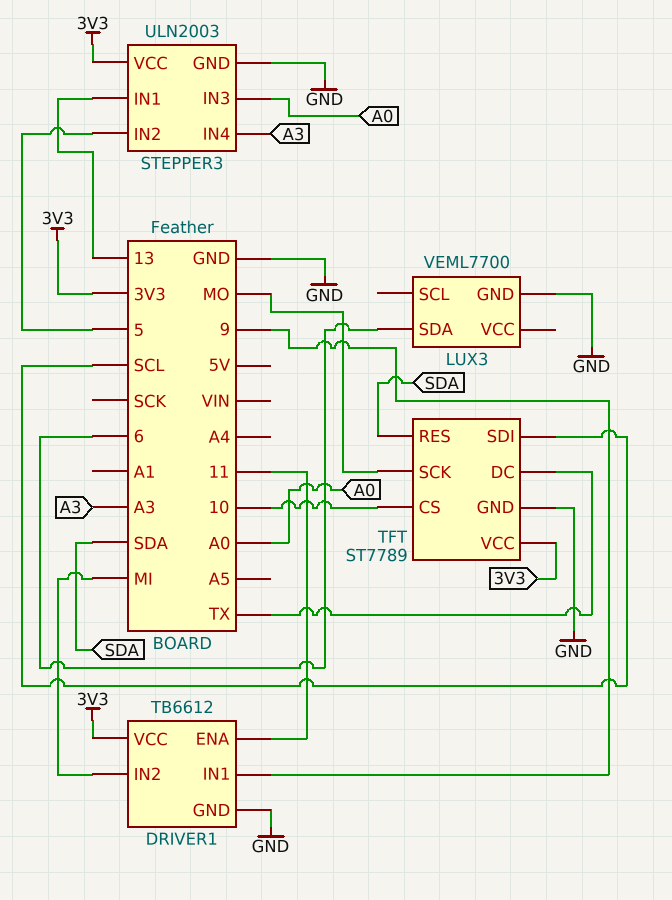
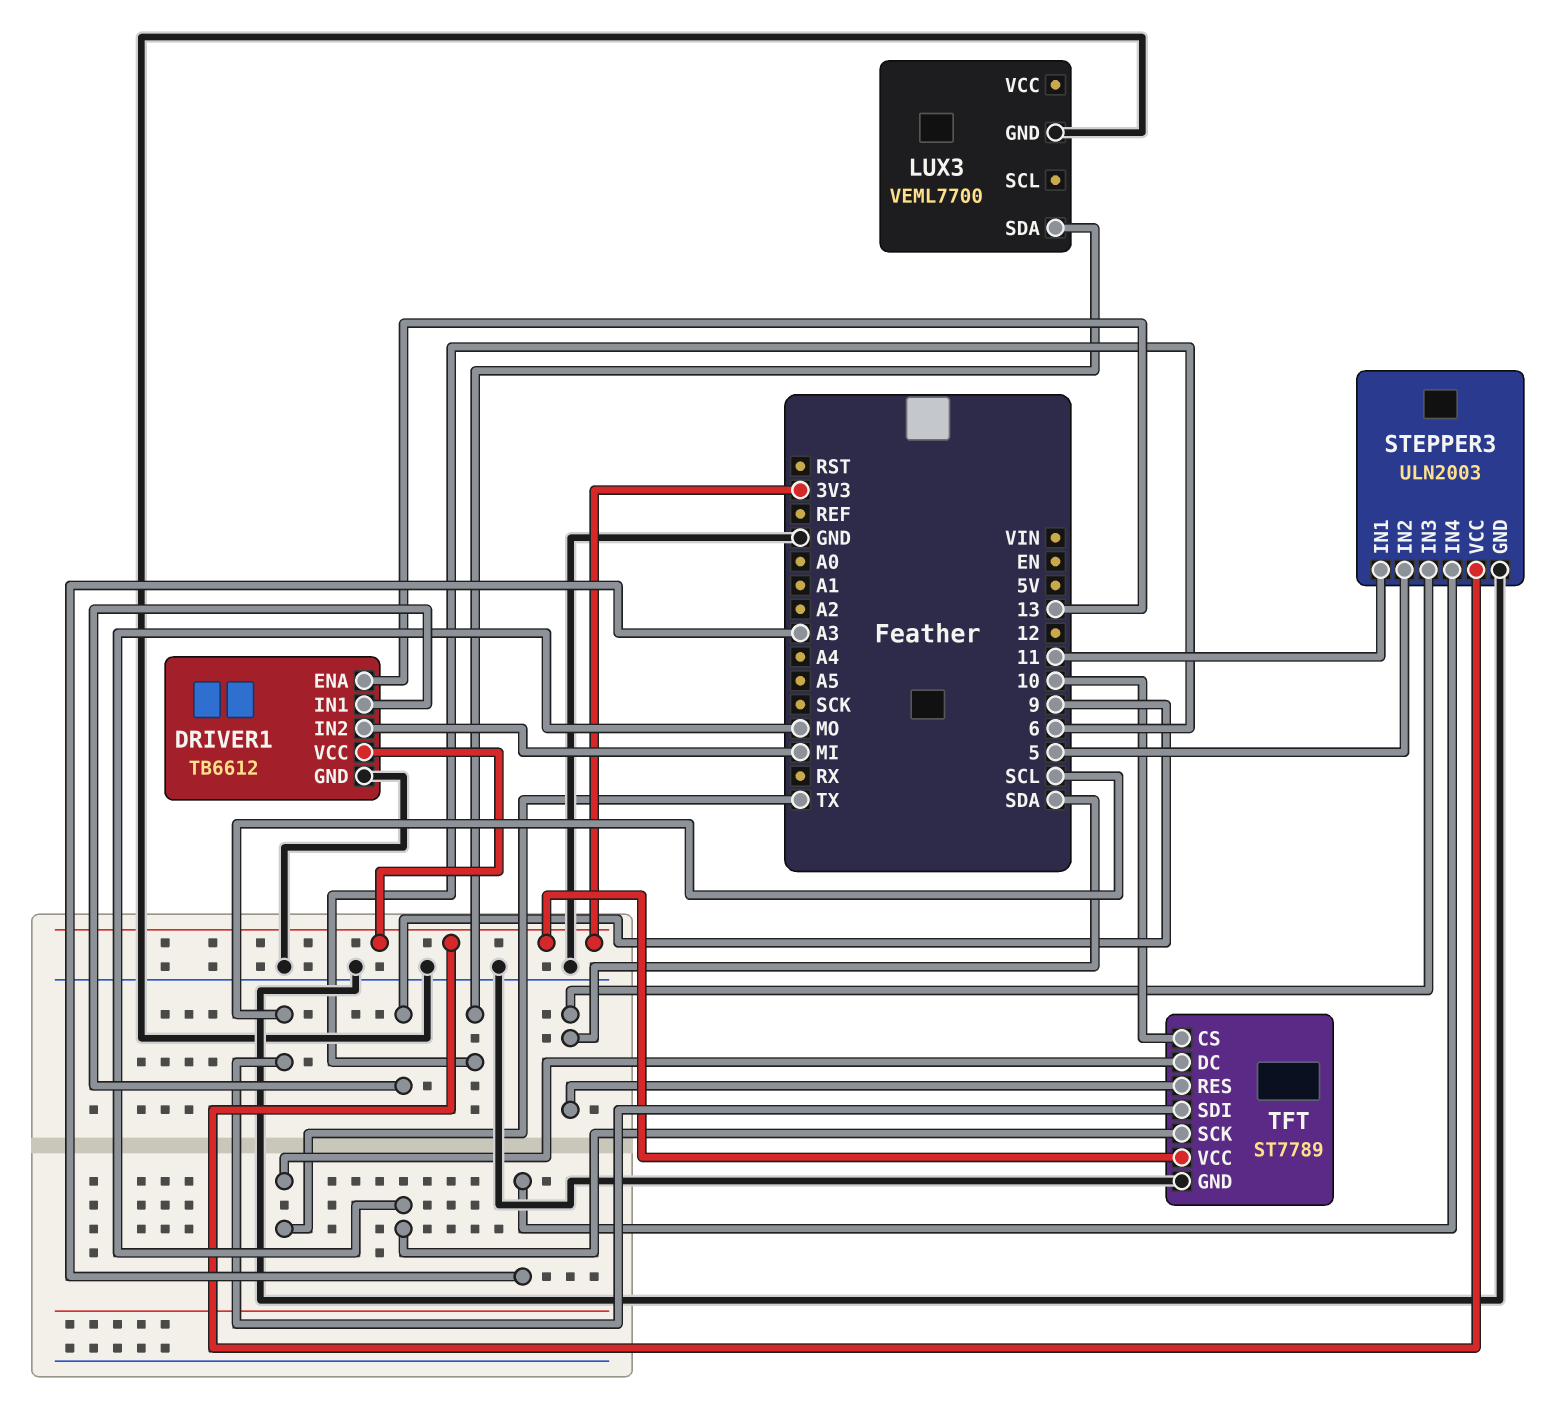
DRIVER1 pin ENA: 11 -> 13
STEPPER3 pin IN1: 13 -> 11
STEPPER3 pin IN3: A0 -> SDA

